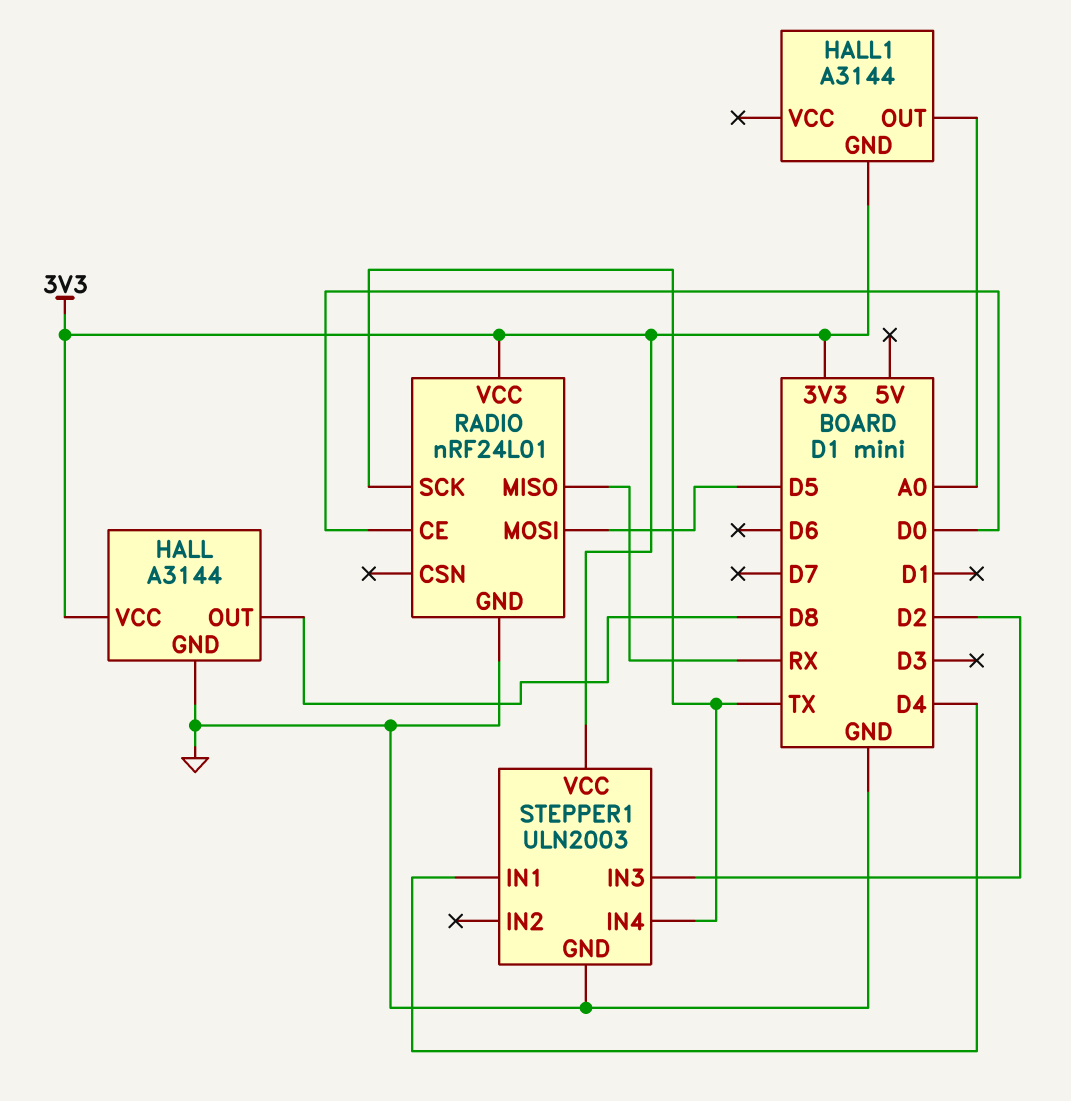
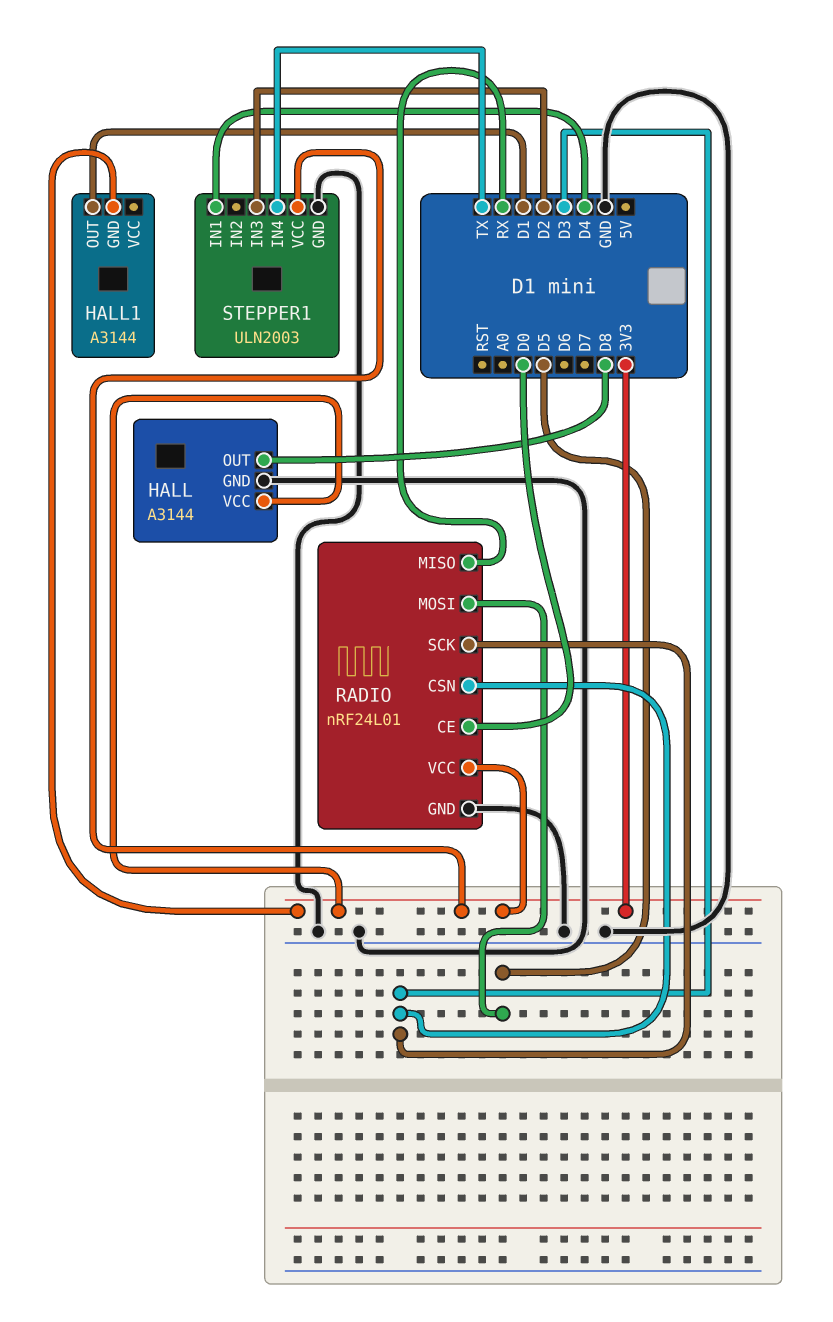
HALL1 pin OUT: A0 -> D1
RADIO pin CSN: none -> D3
RADIO pin SCK: TX -> D3

